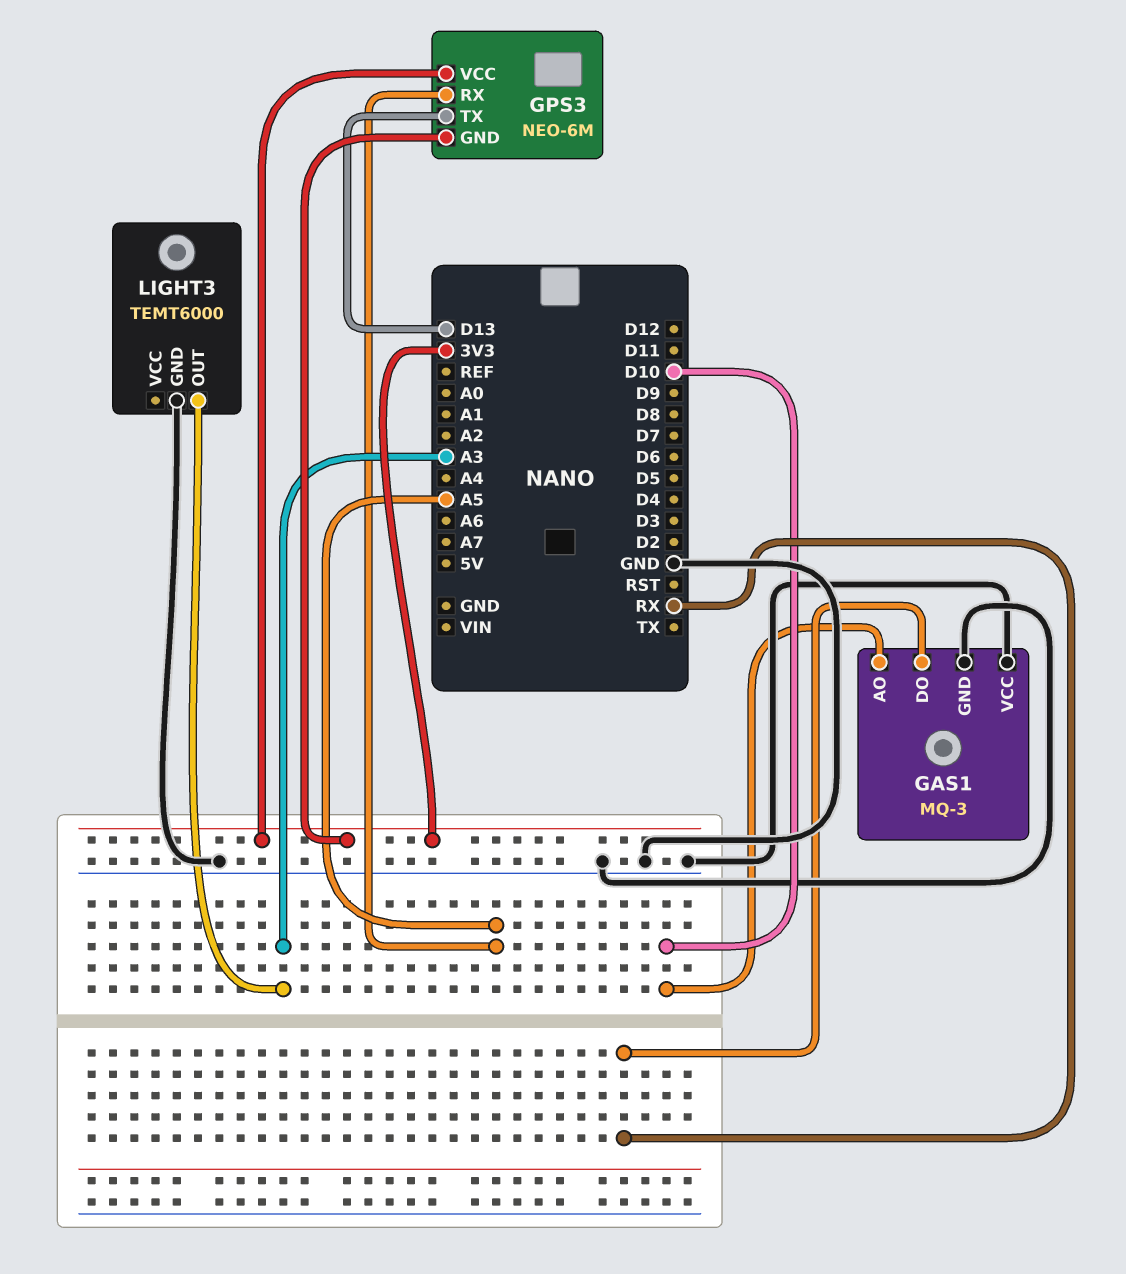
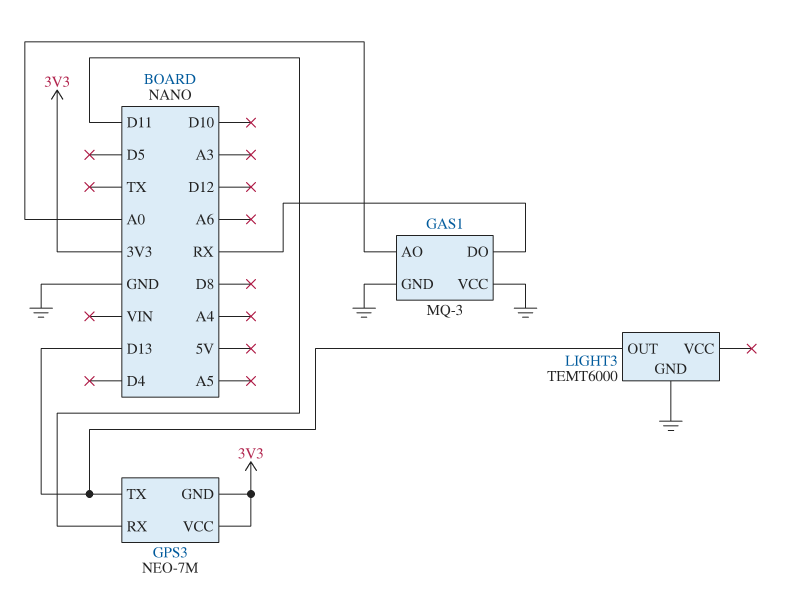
GAS1 pin AO: D10 -> A0
GPS3: NEO-6M -> NEO-7M
GPS3 pin RX: A5 -> D11
LIGHT3 pin OUT: A3 -> D13

